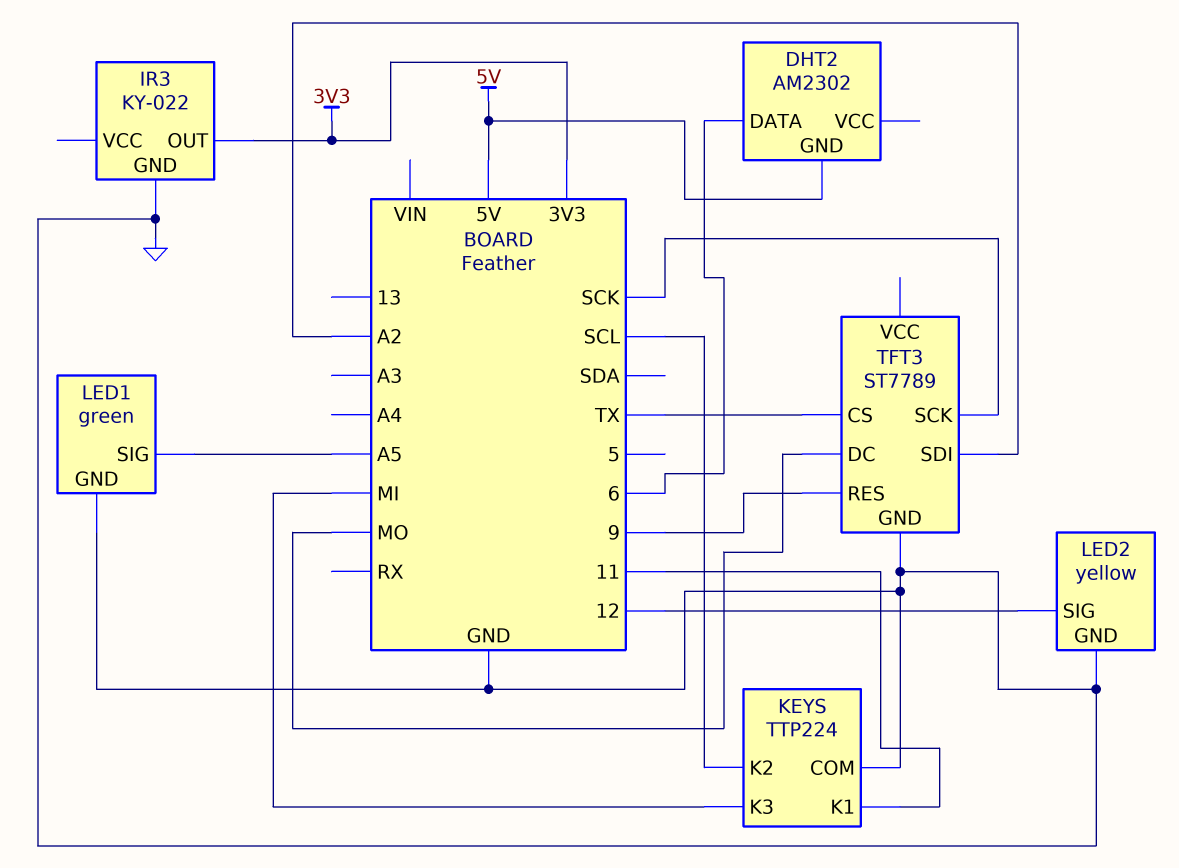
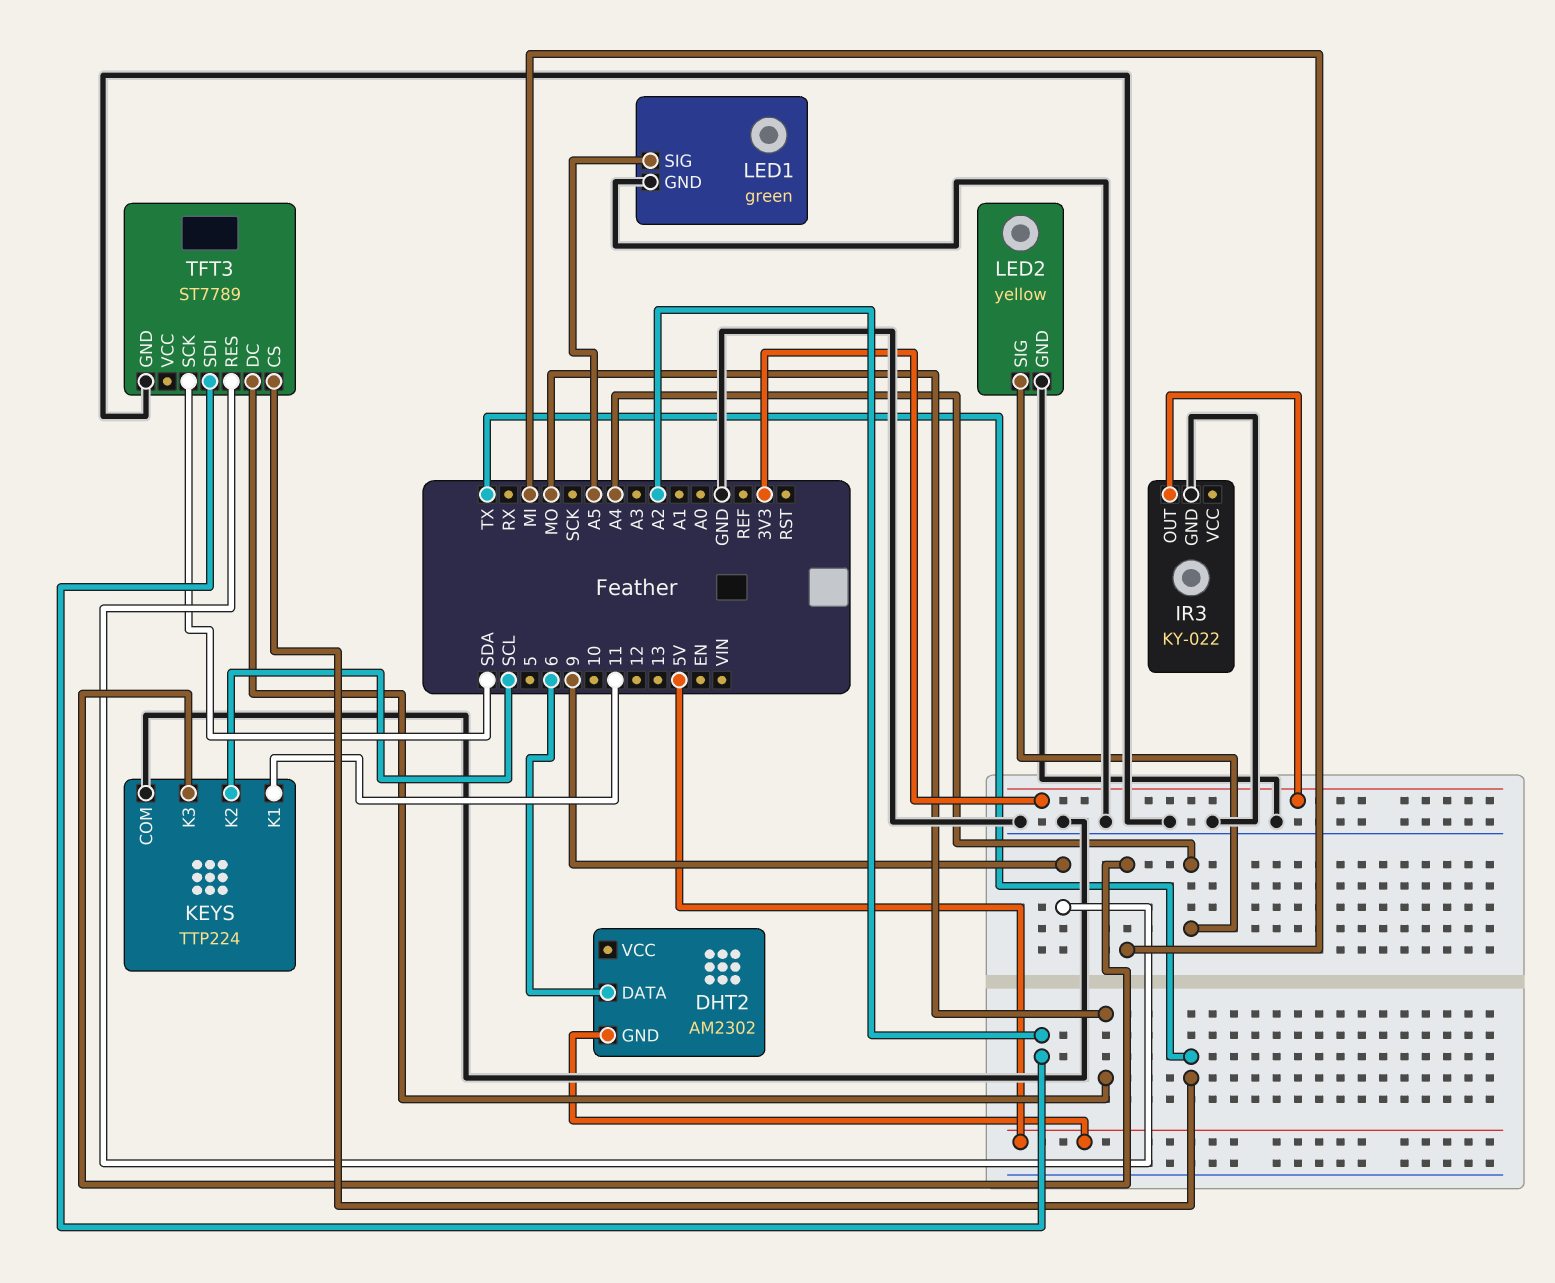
LED2 pin SIG: 12 -> A4
TFT3 pin SCK: SCK -> SDA

